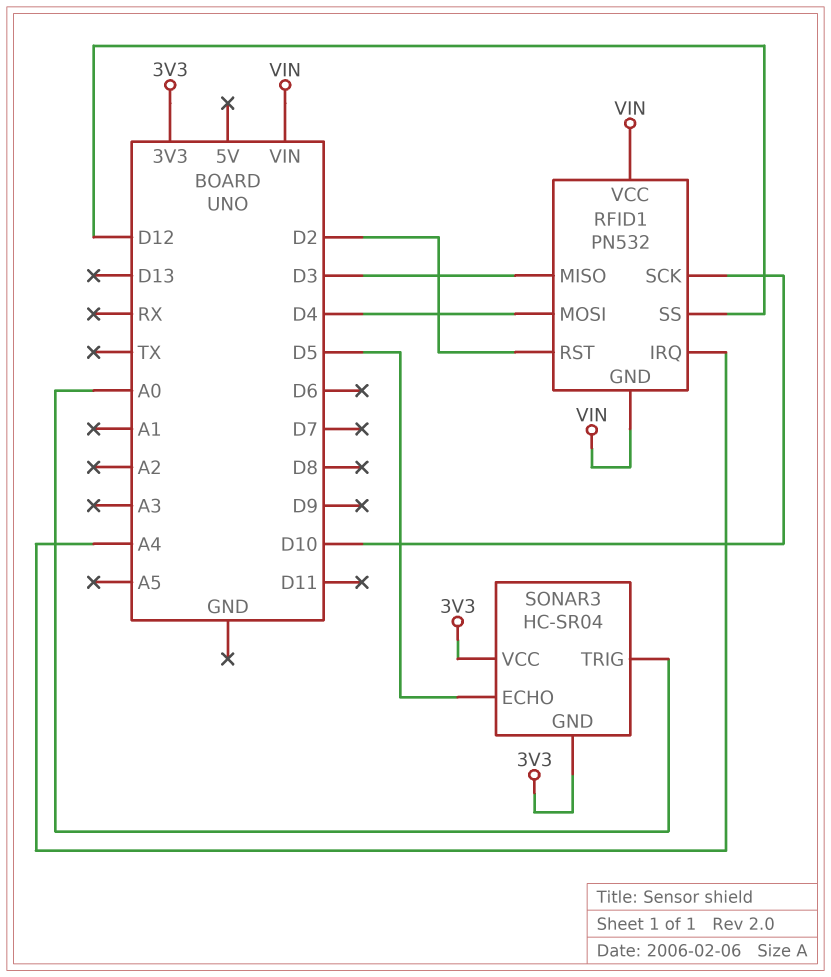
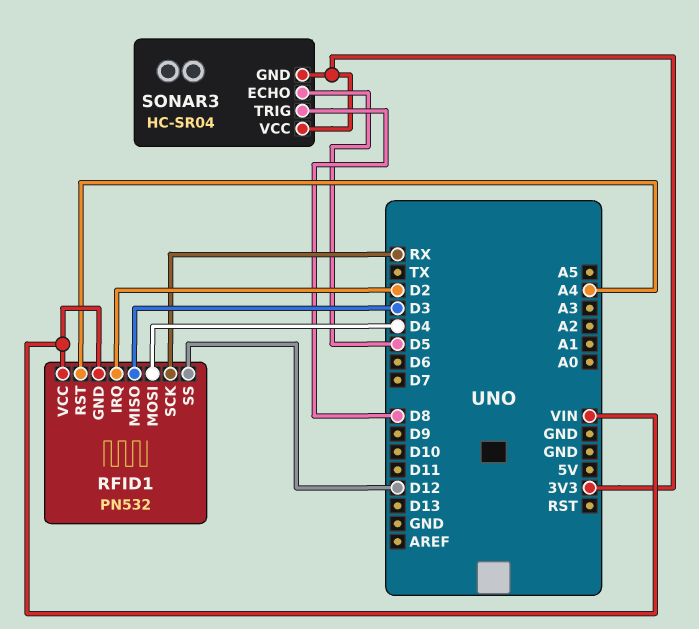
RFID1 pin IRQ: A4 -> D2
RFID1 pin RST: D2 -> A4
RFID1 pin SCK: D10 -> RX
SONAR3 pin TRIG: A0 -> D8

